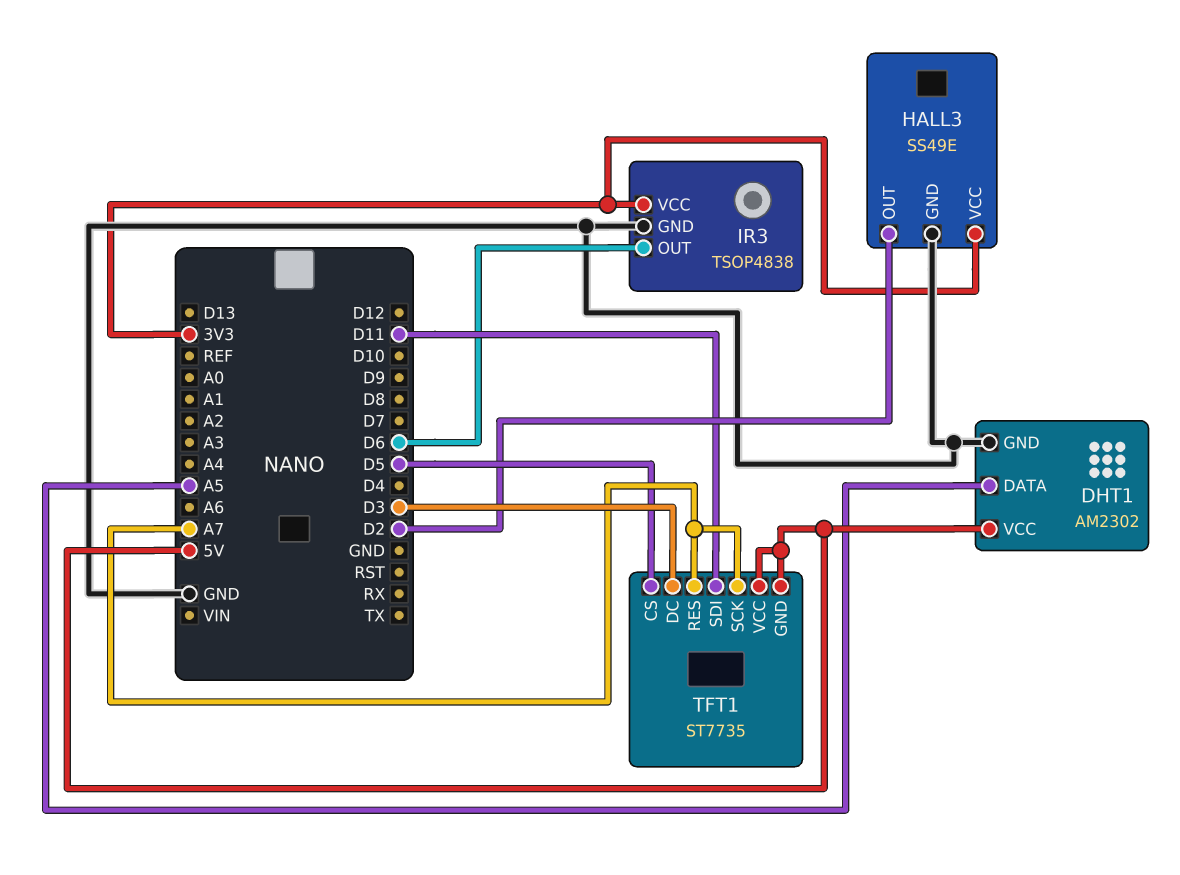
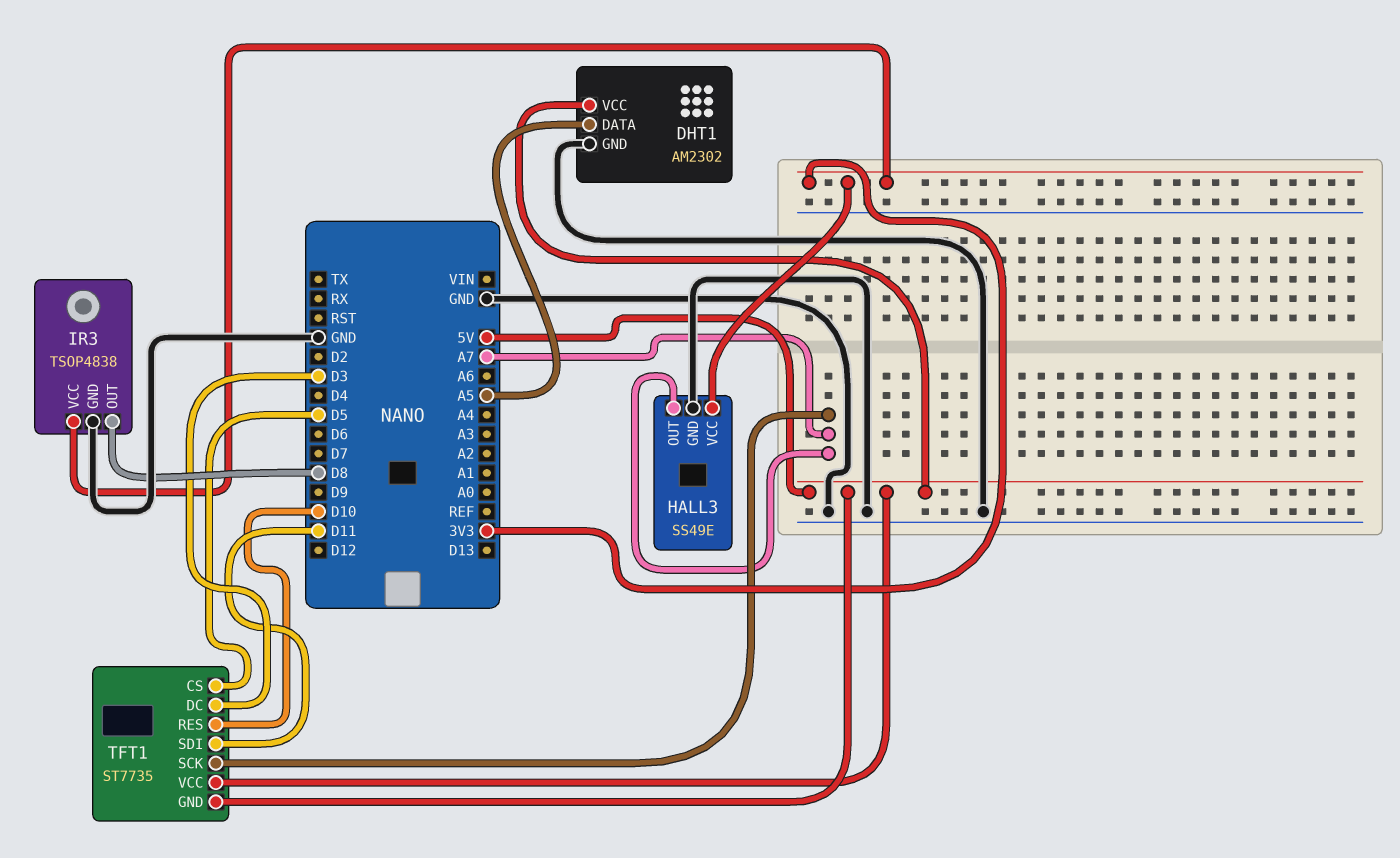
HALL3 pin OUT: D2 -> A7
IR3 pin OUT: D6 -> D8
TFT1 pin RES: A7 -> D10

